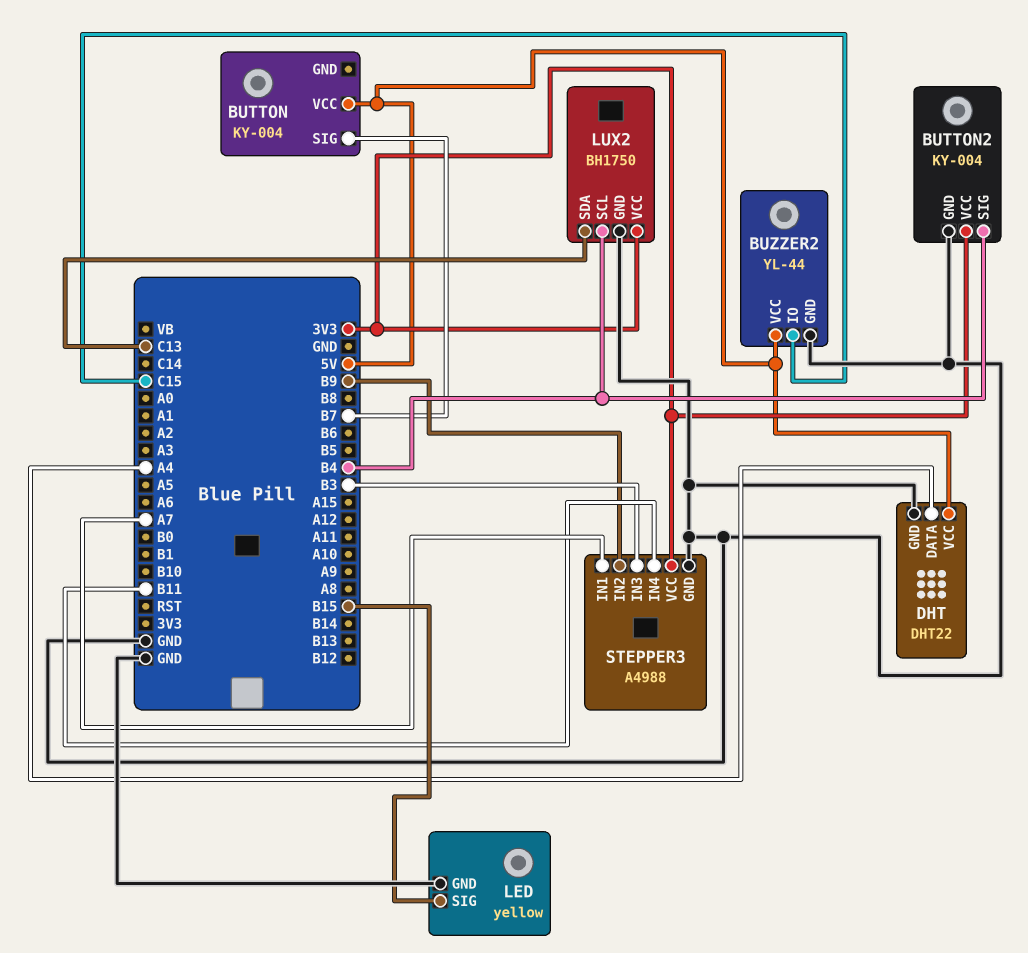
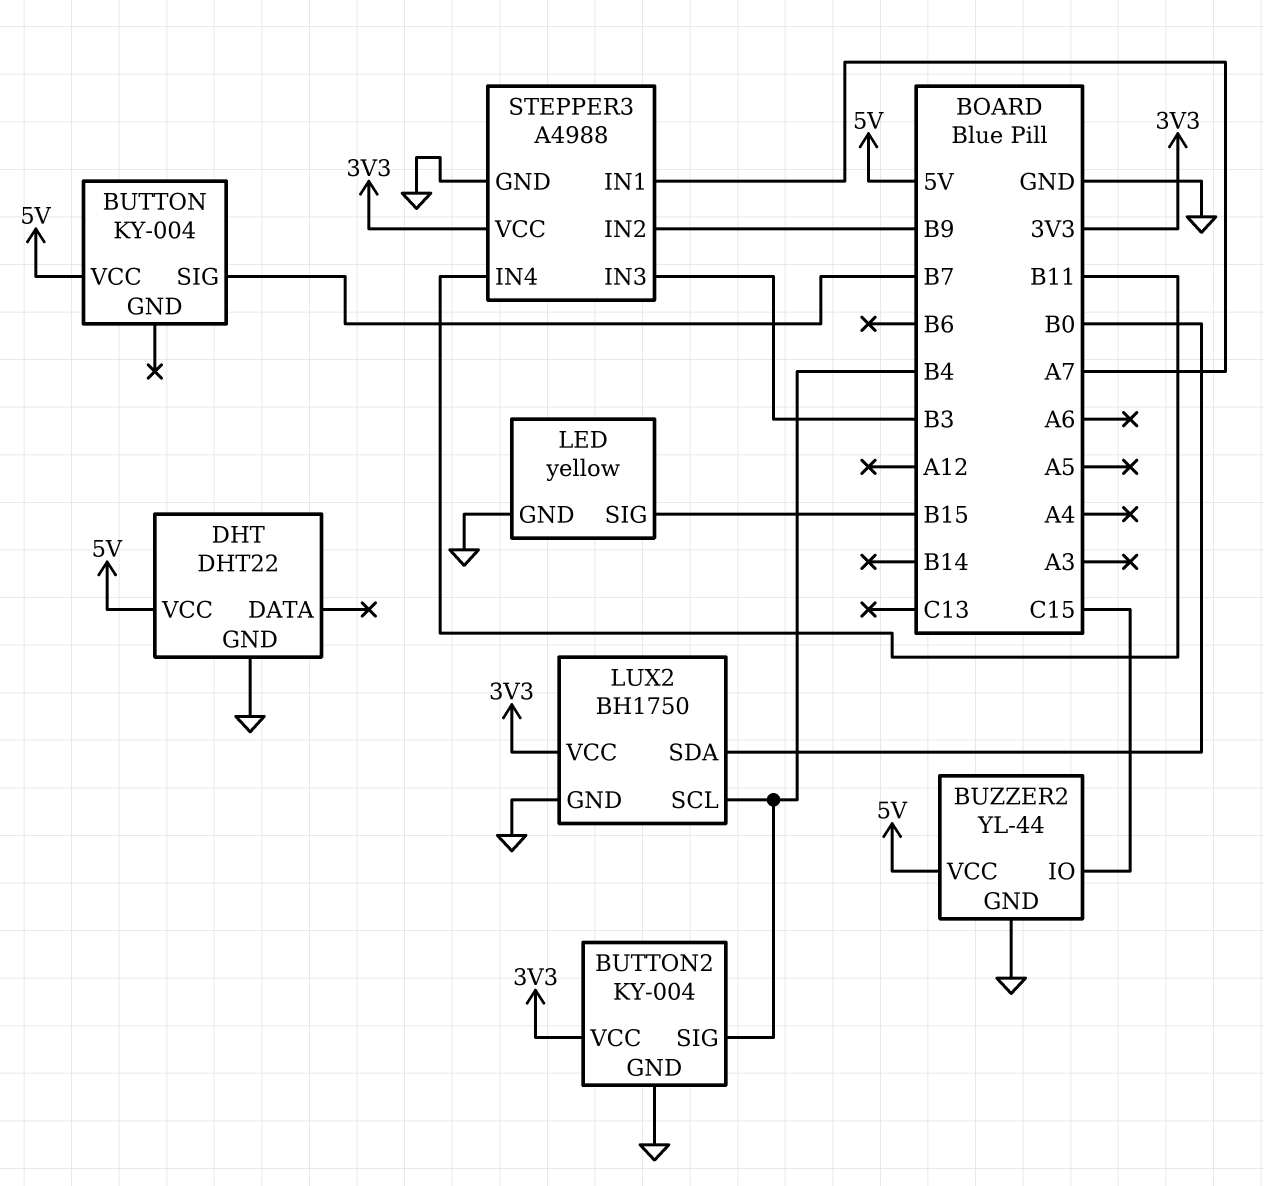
DHT pin DATA: A4 -> none
LUX2 pin SDA: C13 -> B0

